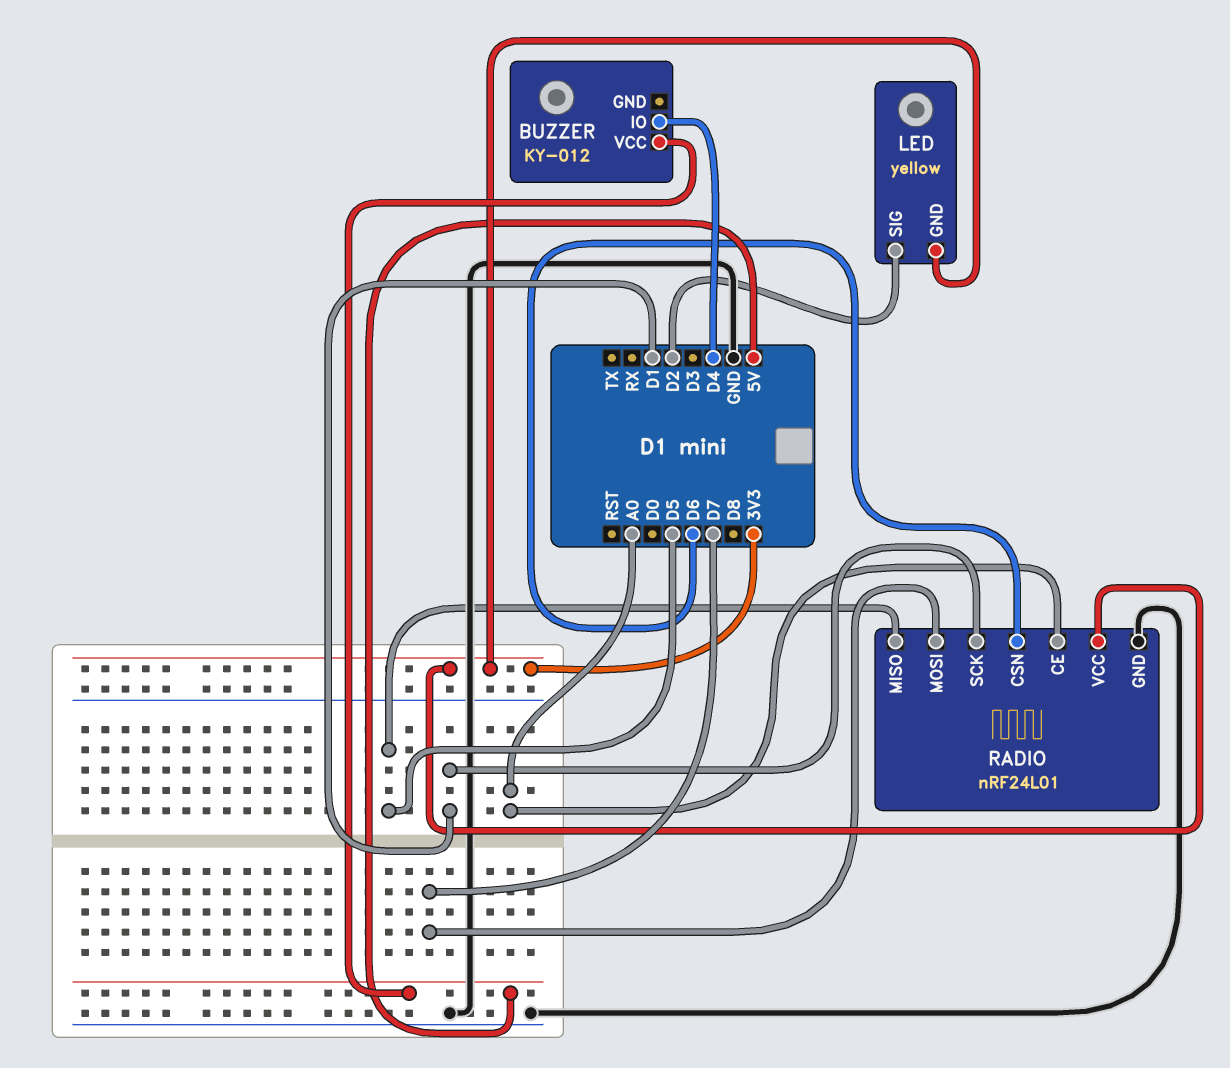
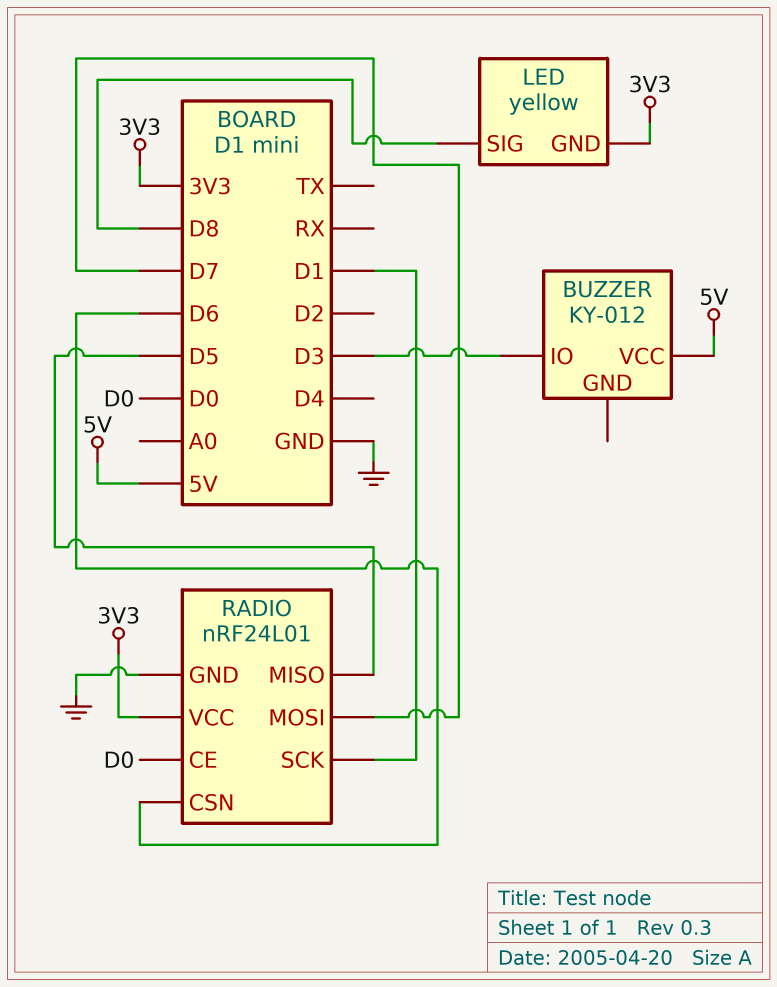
BUZZER pin IO: D4 -> D3
LED pin SIG: D2 -> D8
RADIO pin CE: A0 -> D0

